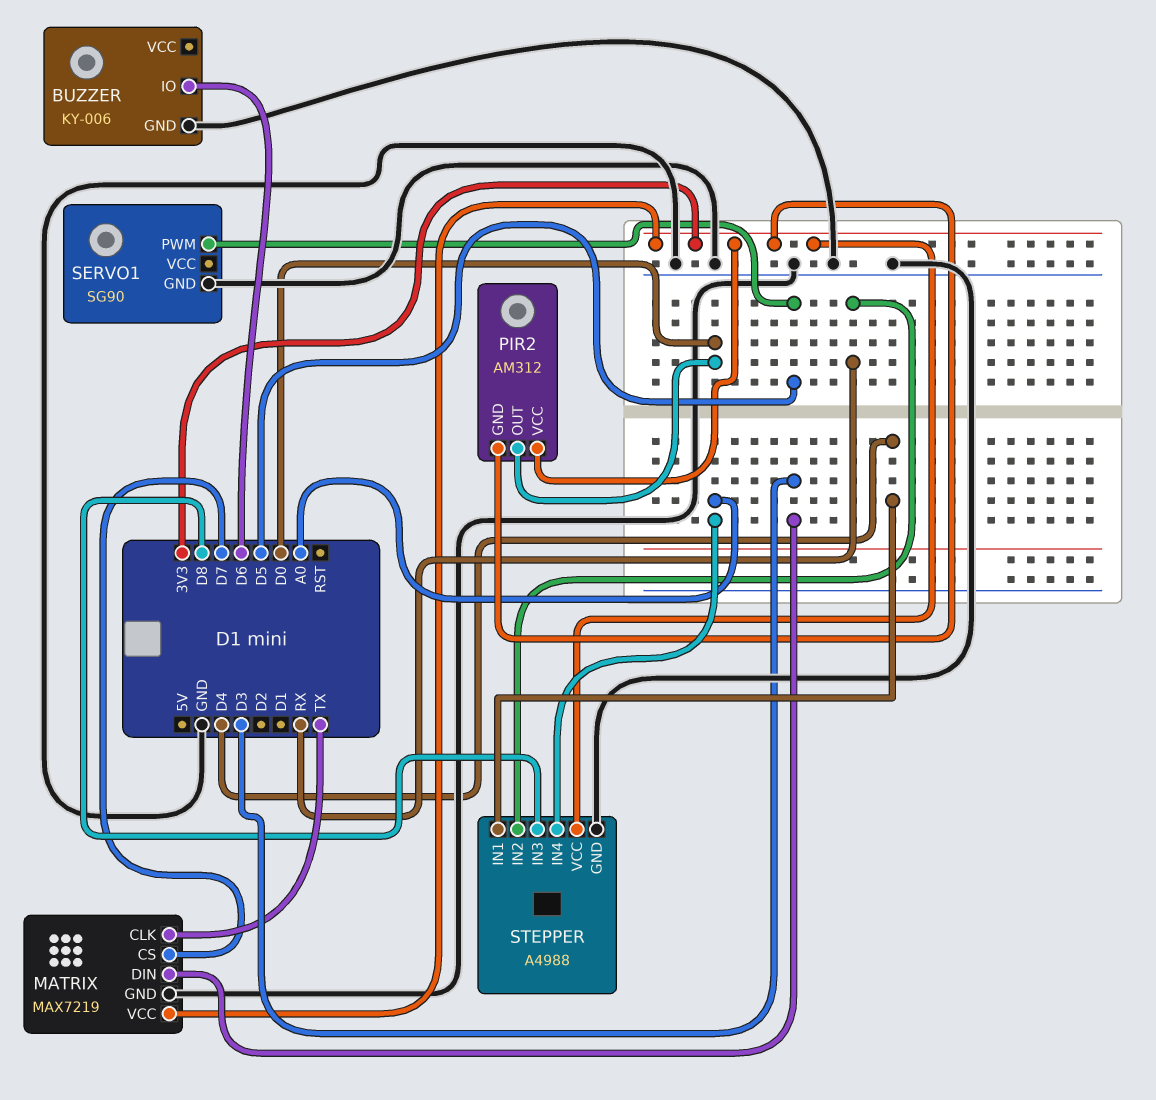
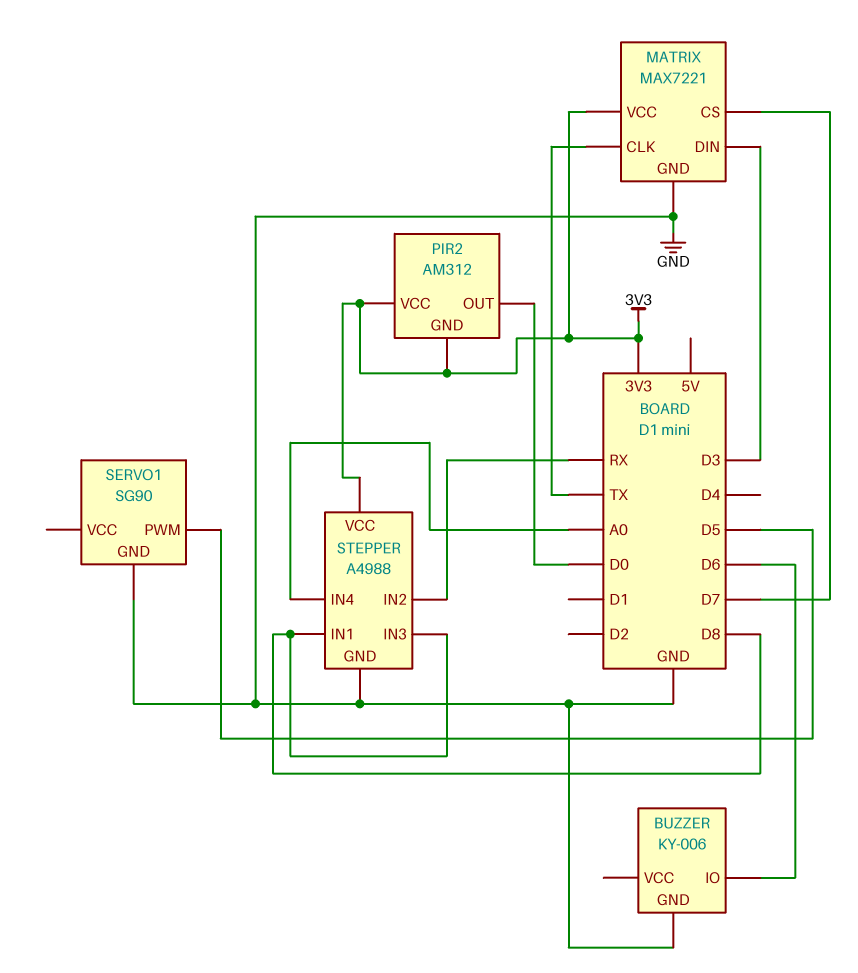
MATRIX: MAX7219 -> MAX7221
STEPPER pin IN1: D4 -> D8

